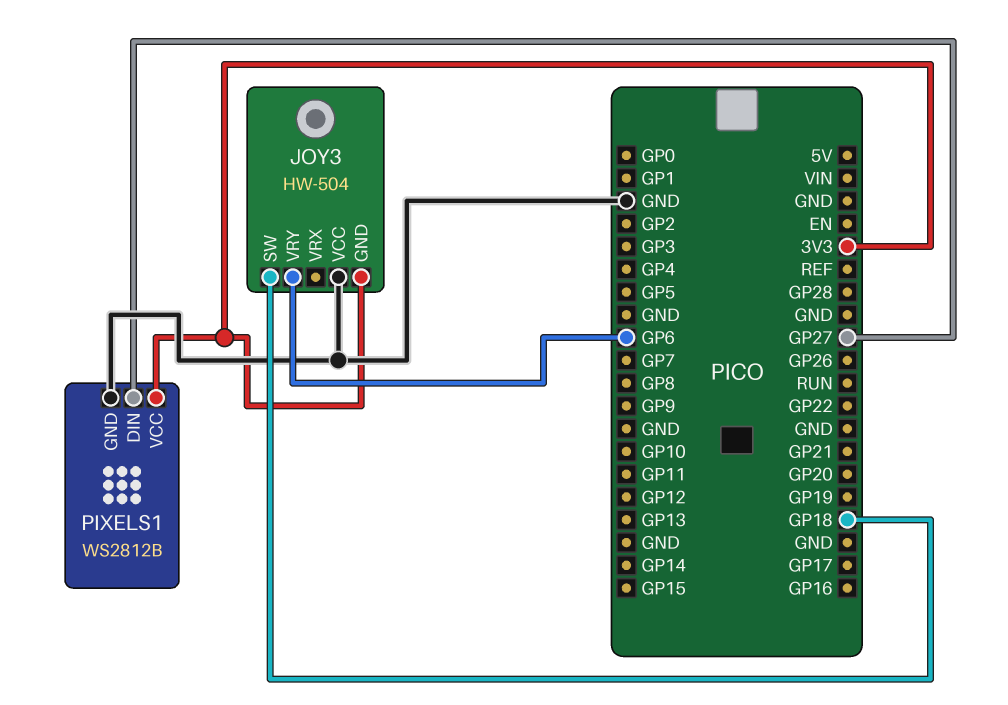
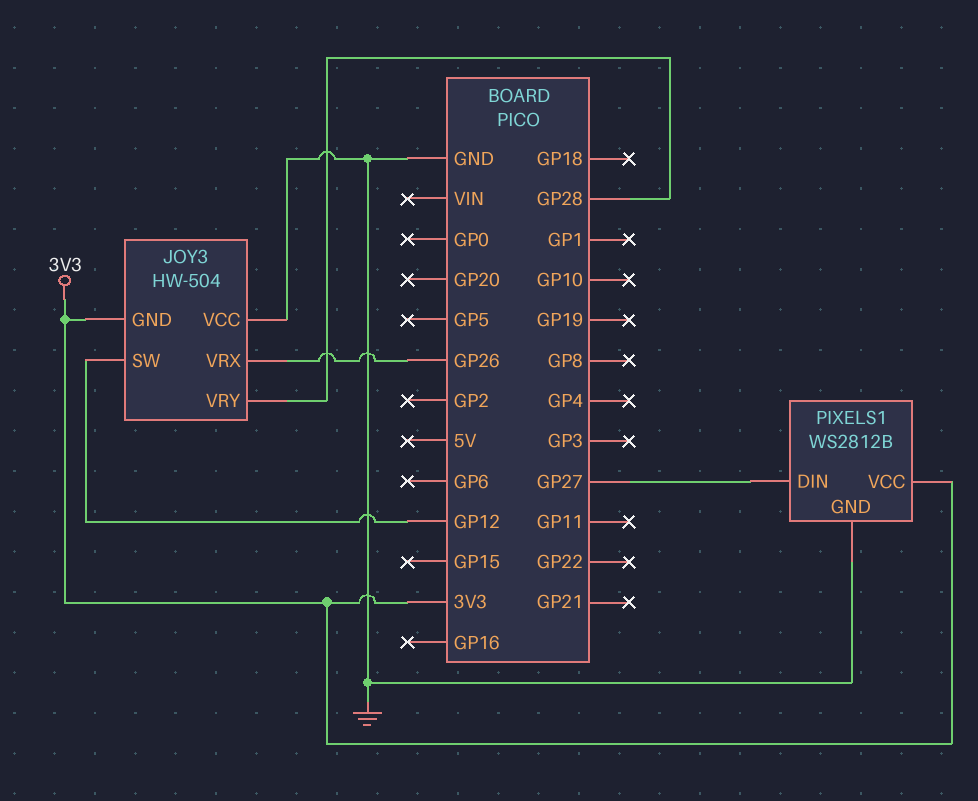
JOY3 pin SW: GP18 -> GP12
JOY3 pin VRX: none -> GP26
JOY3 pin VRY: GP6 -> GP28

